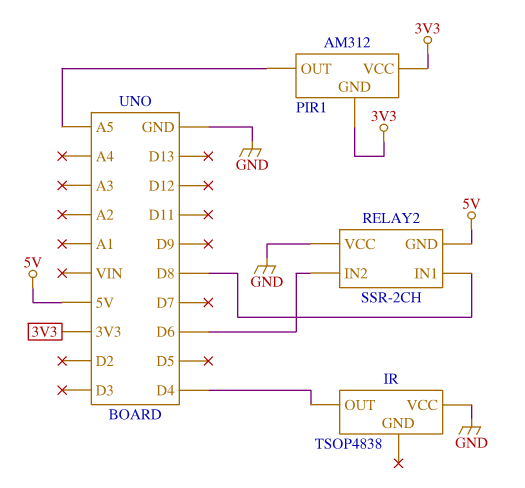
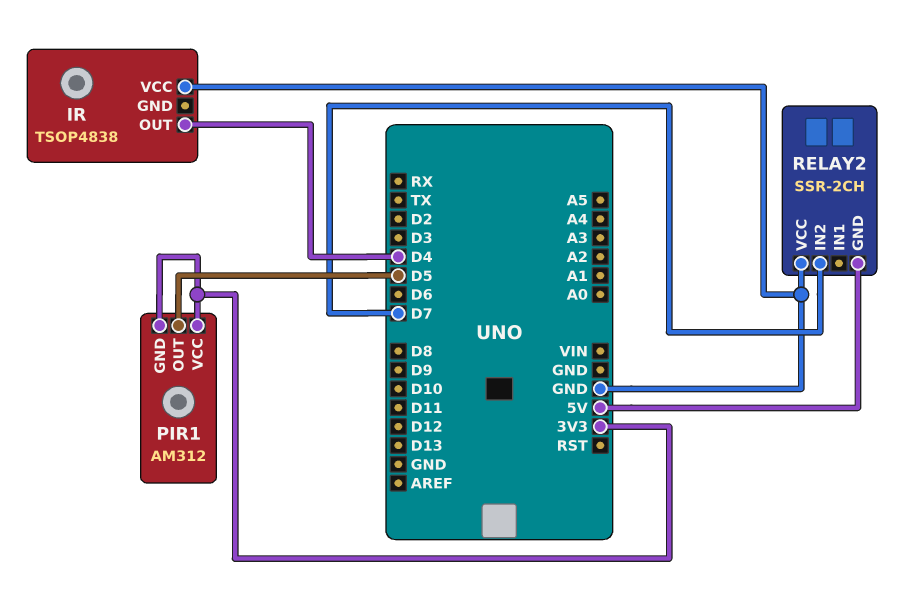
PIR1 pin OUT: A5 -> D5
RELAY2 pin IN1: D8 -> none
RELAY2 pin IN2: D6 -> D7

